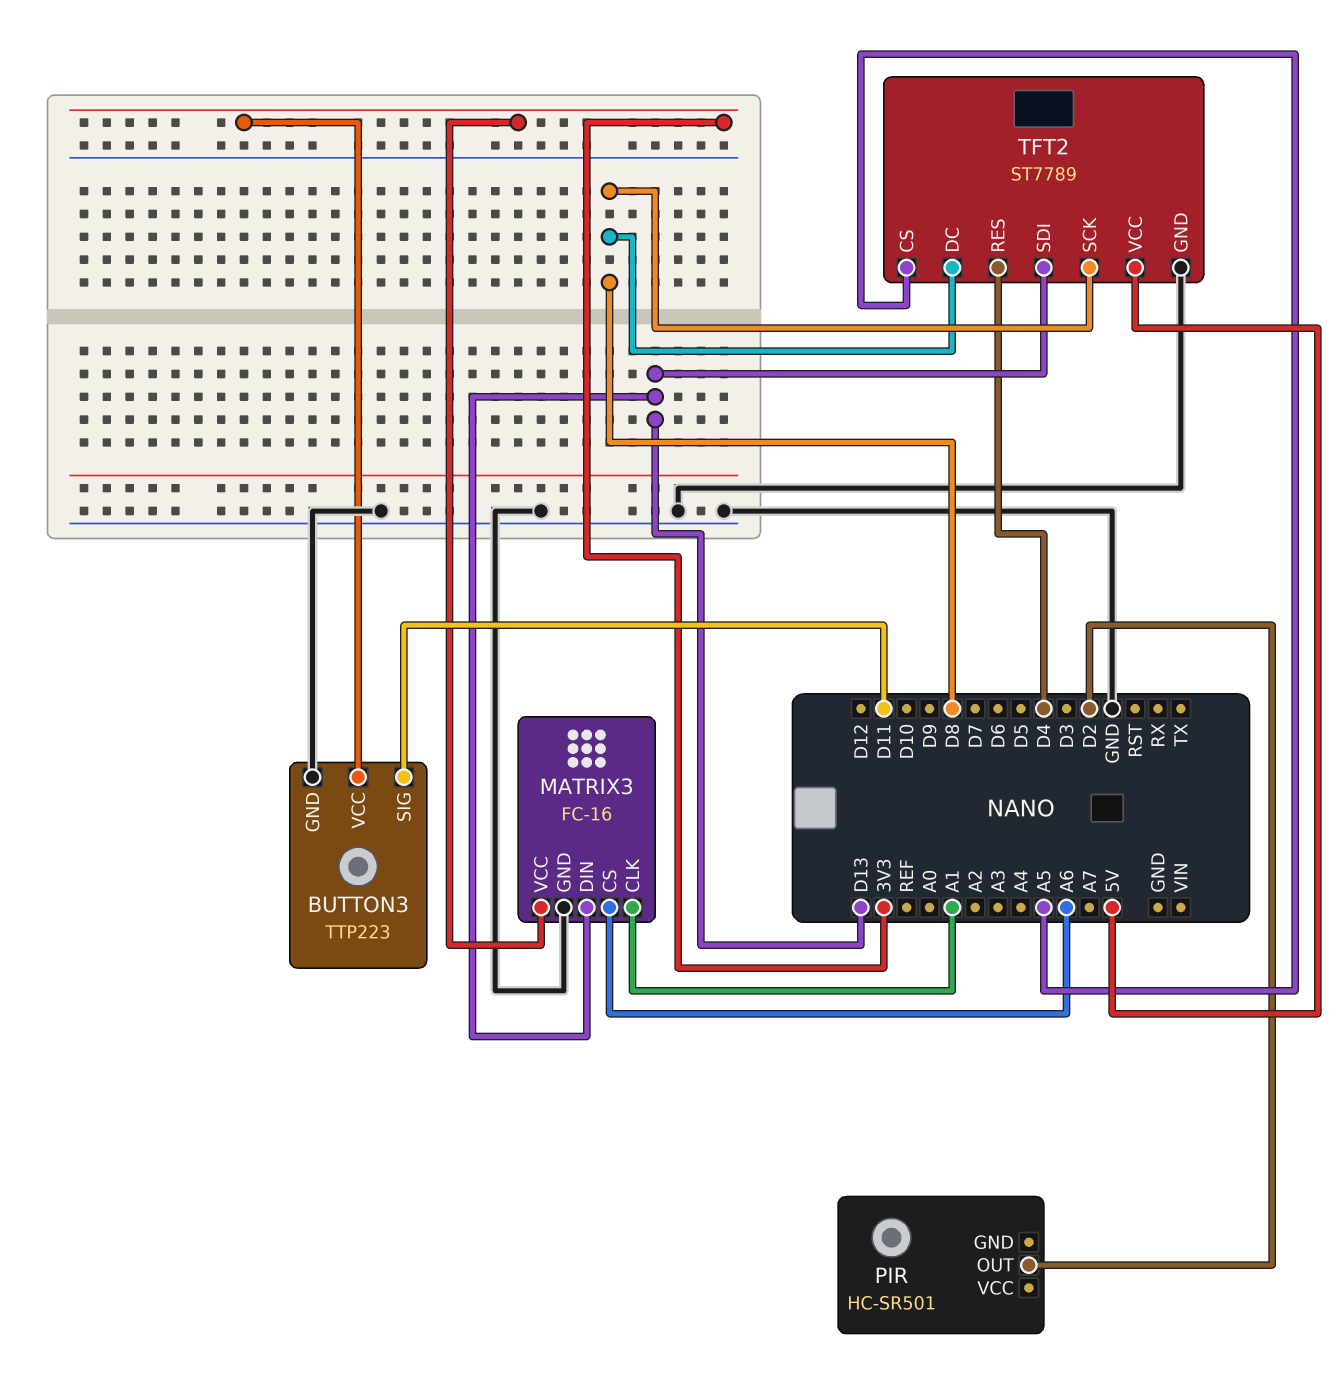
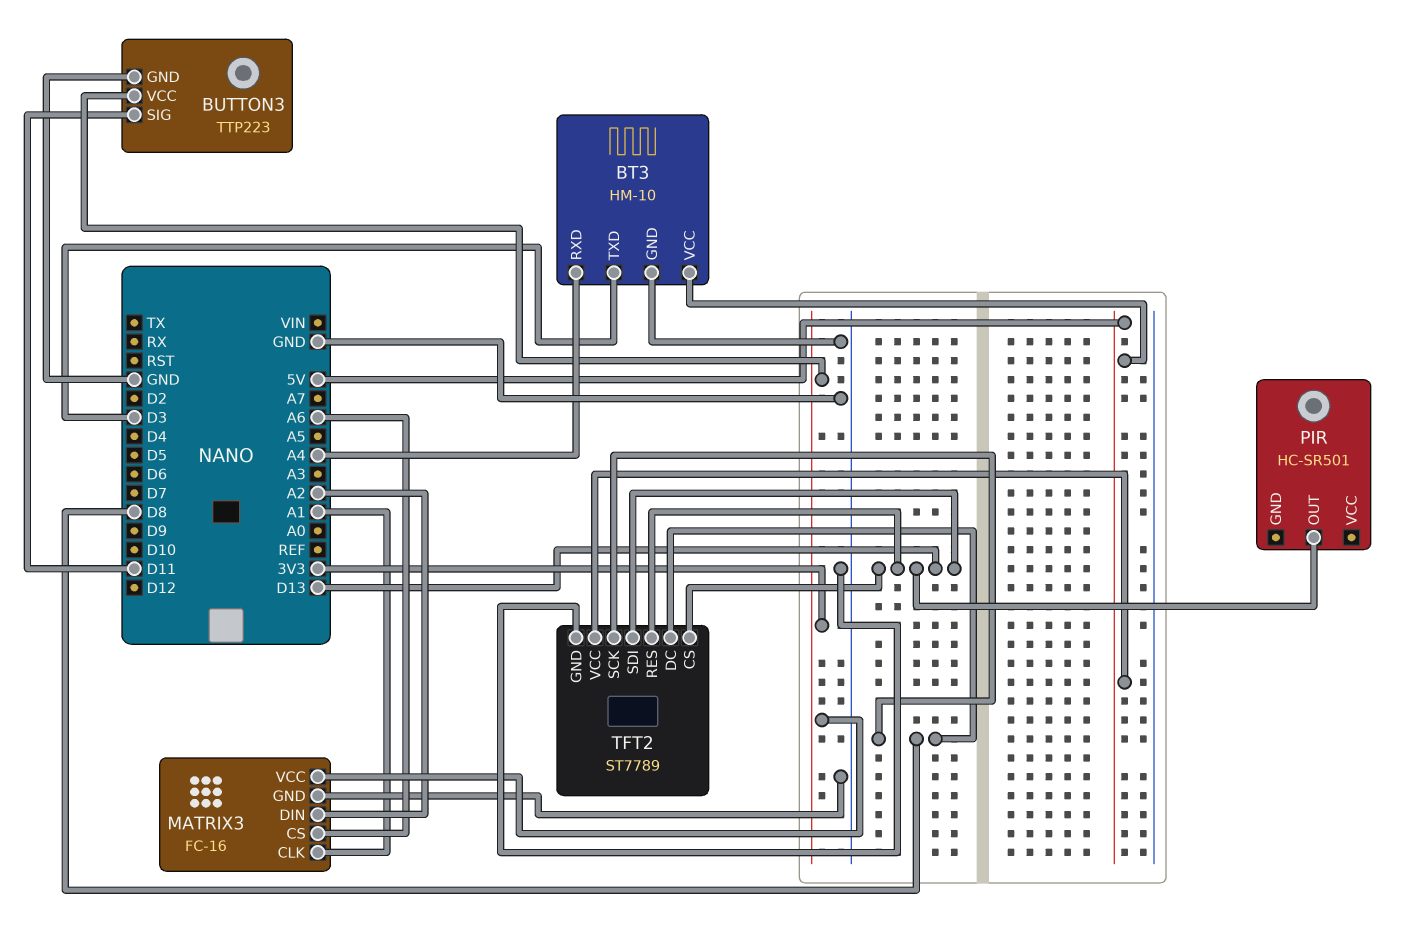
BT3: none -> HM-10
BT3 pin GND: none -> GND
BT3 pin RXD: none -> A4
BT3 pin TXD: none -> D3
BT3 pin VCC: none -> 5V
MATRIX3 pin DIN: D13 -> A2
PIR pin OUT: D2 -> D13
TFT2 pin CS: A5 -> D13
TFT2 pin RES: D4 -> D13

